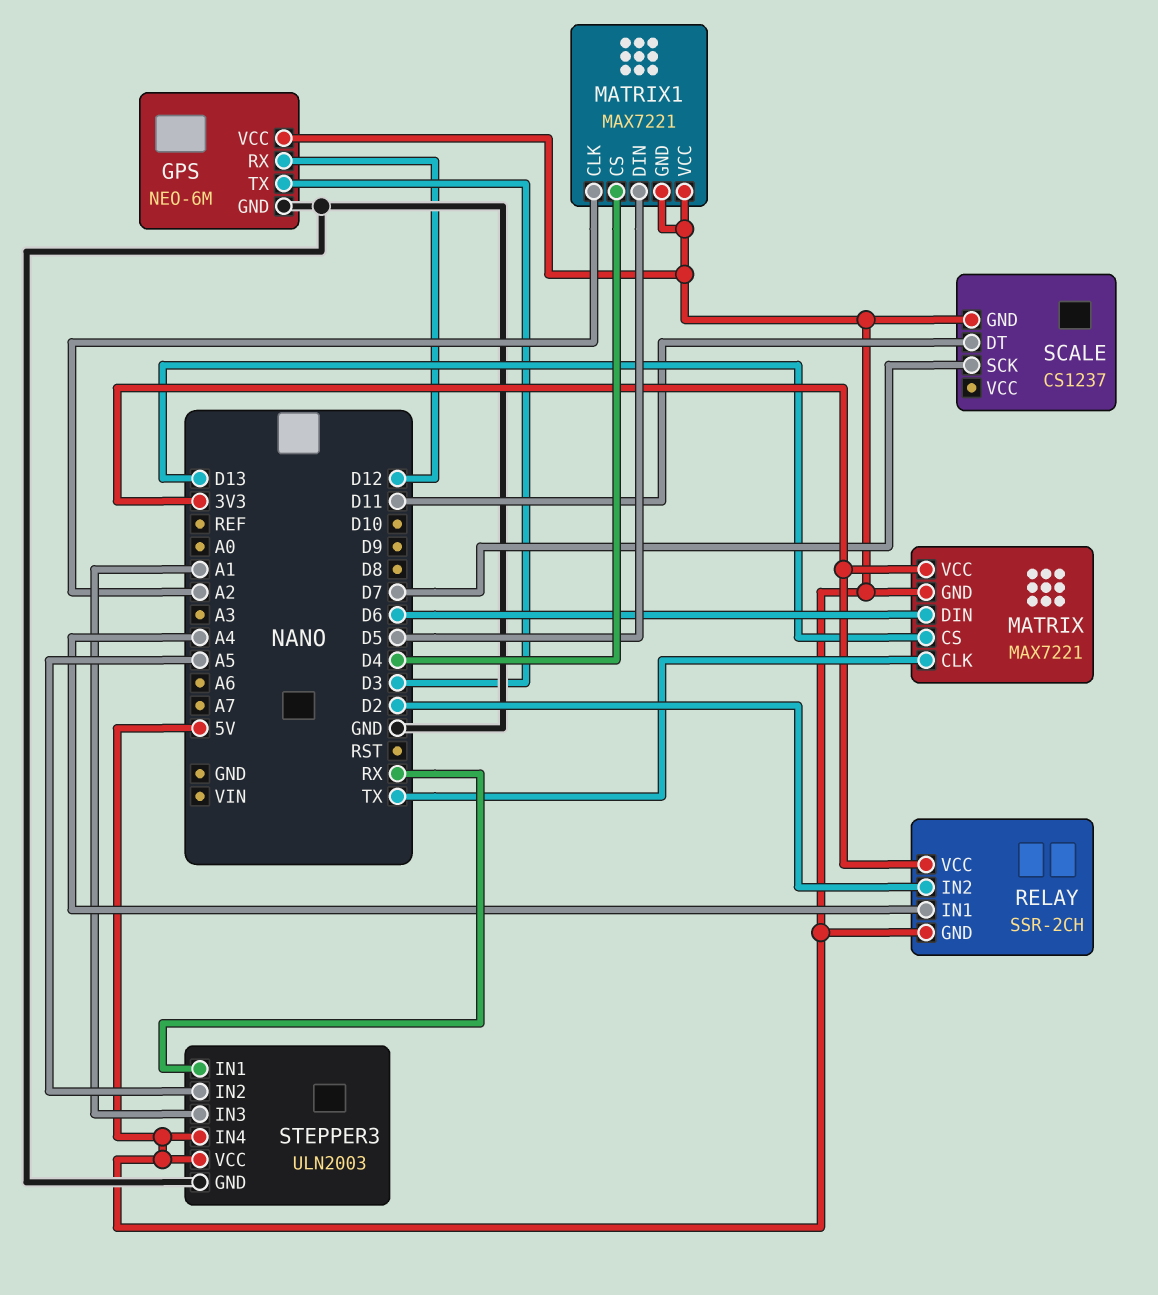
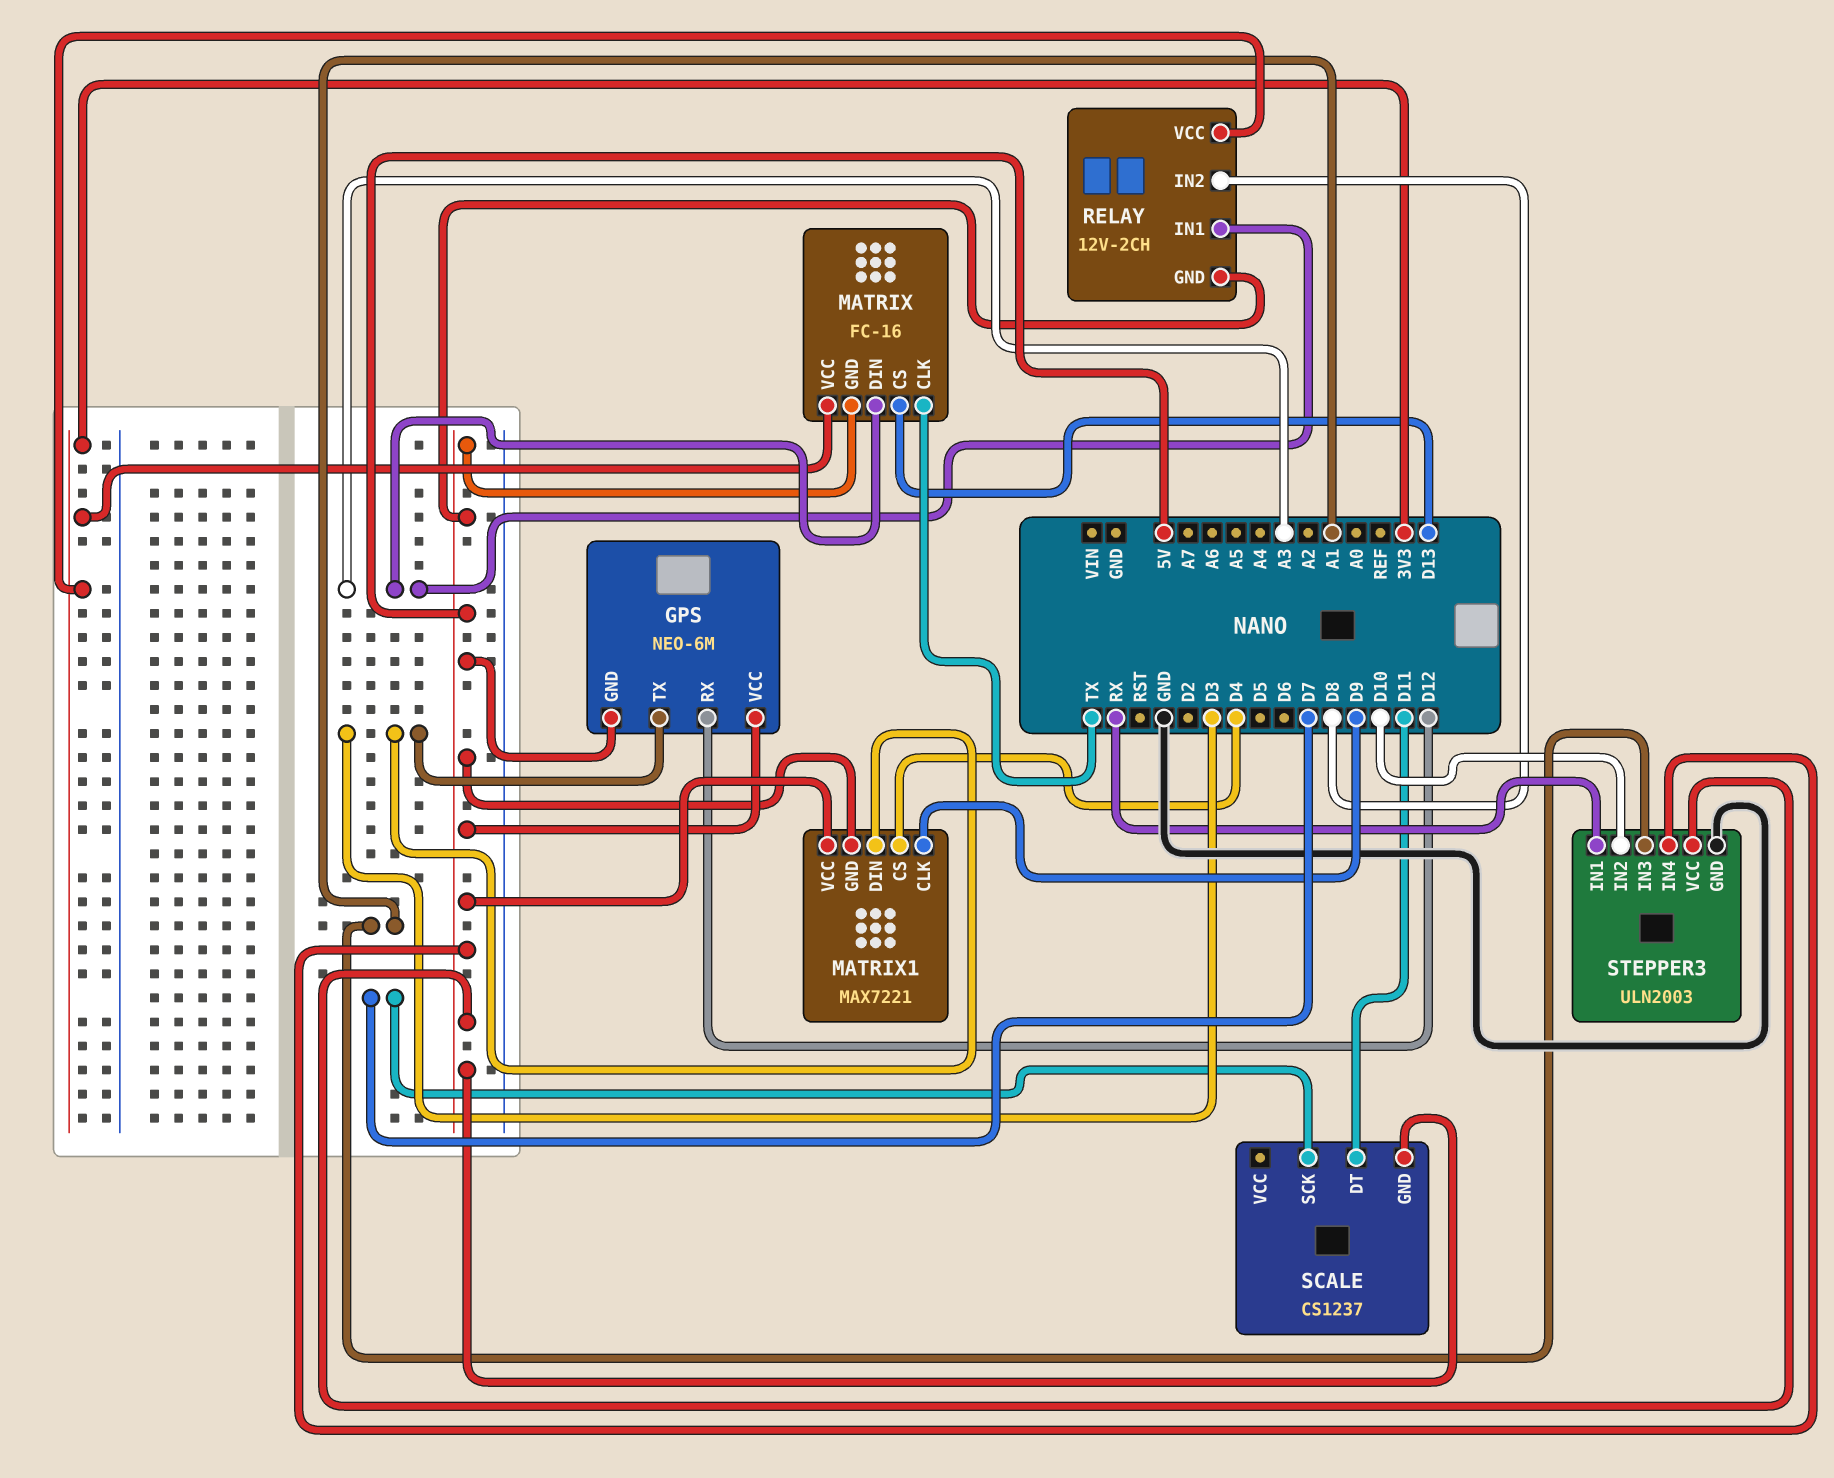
GPS pin GND: GND -> 5V
MATRIX: MAX7221 -> FC-16
MATRIX pin DIN: D6 -> A3
MATRIX1 pin CLK: A2 -> D9
MATRIX1 pin DIN: D5 -> D3
RELAY: SSR-2CH -> 12V-2CH
RELAY pin IN1: A4 -> A3
RELAY pin IN2: D2 -> D8
STEPPER3 pin IN2: A5 -> D10

